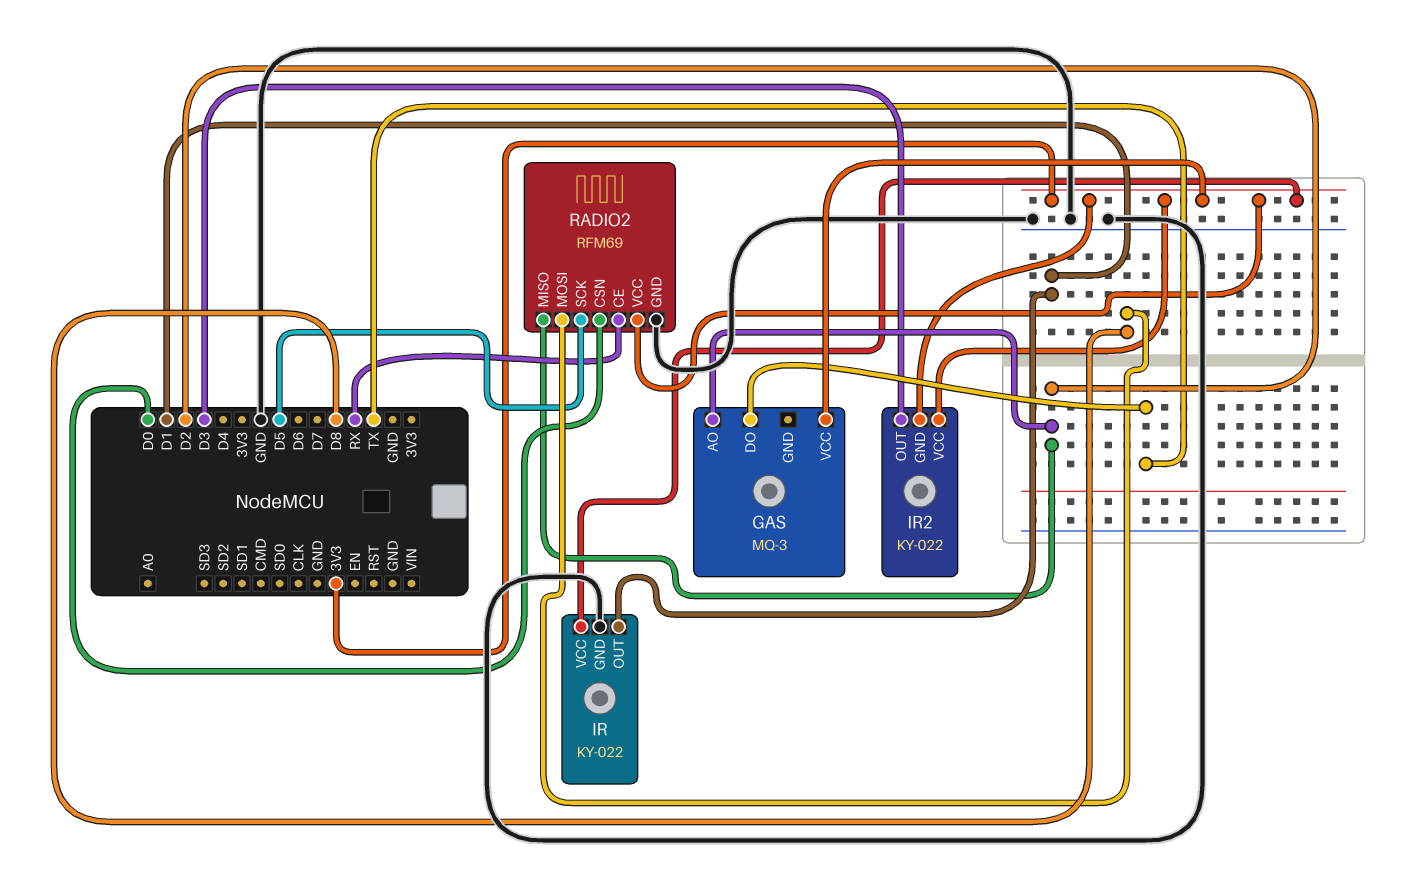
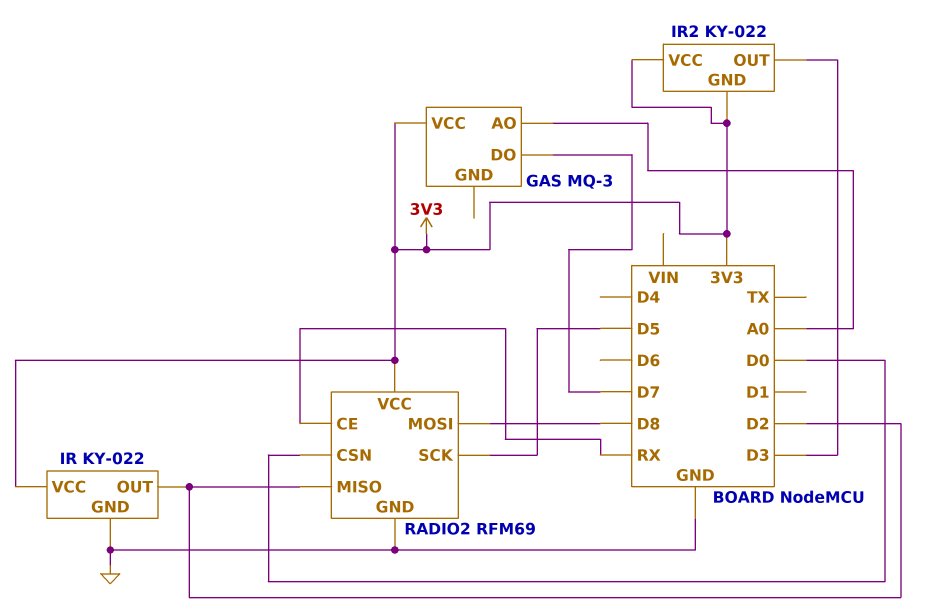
GAS pin AO: D2 -> A0
GAS pin DO: TX -> D7
IR pin OUT: D1 -> D2

